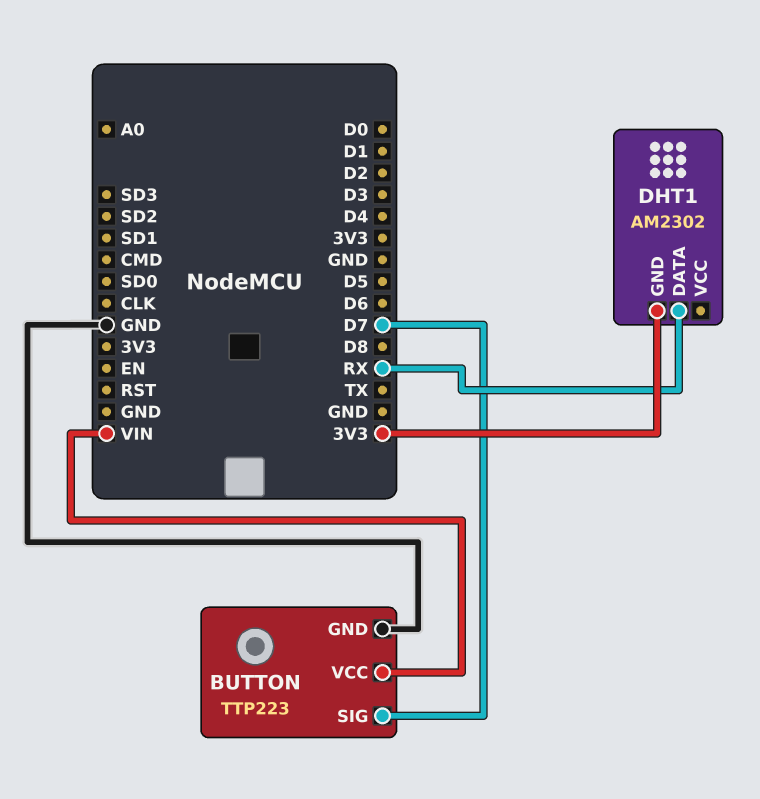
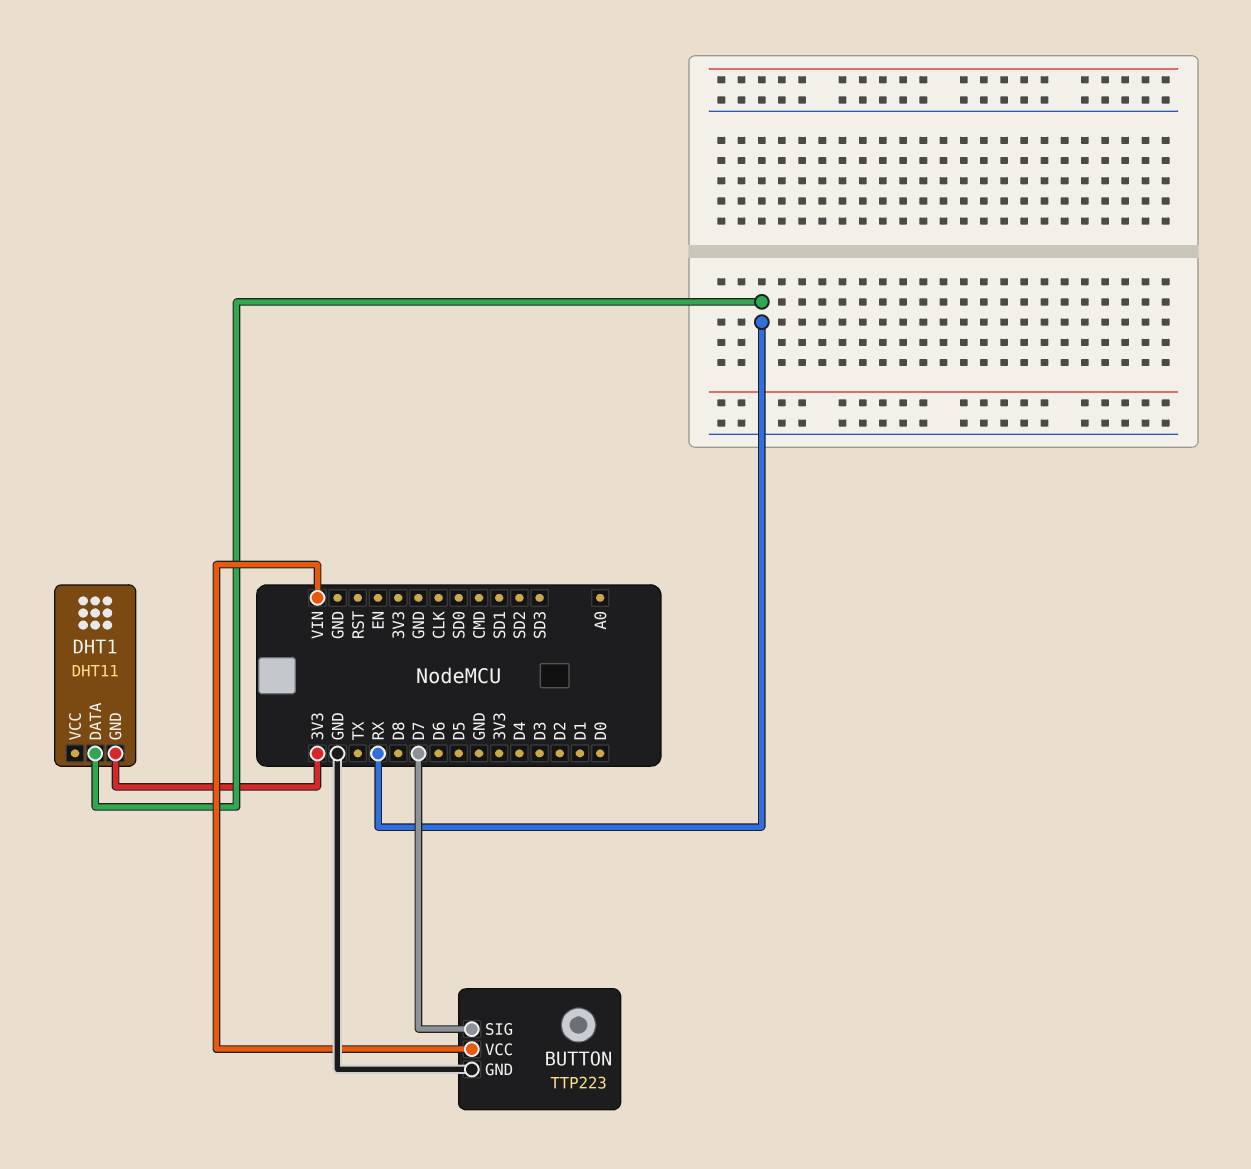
DHT1: AM2302 -> DHT11

